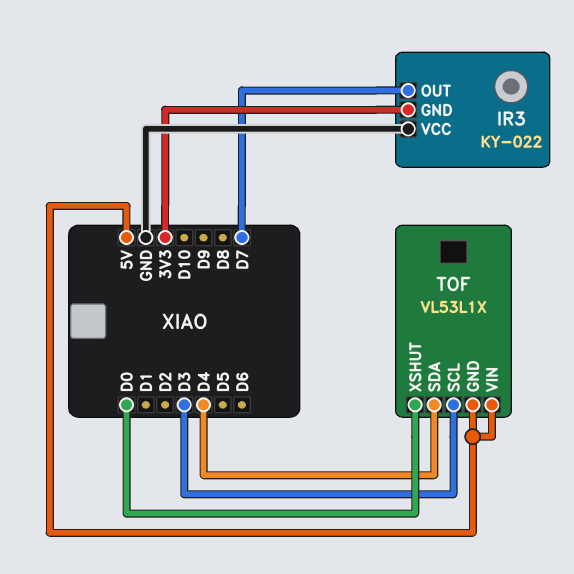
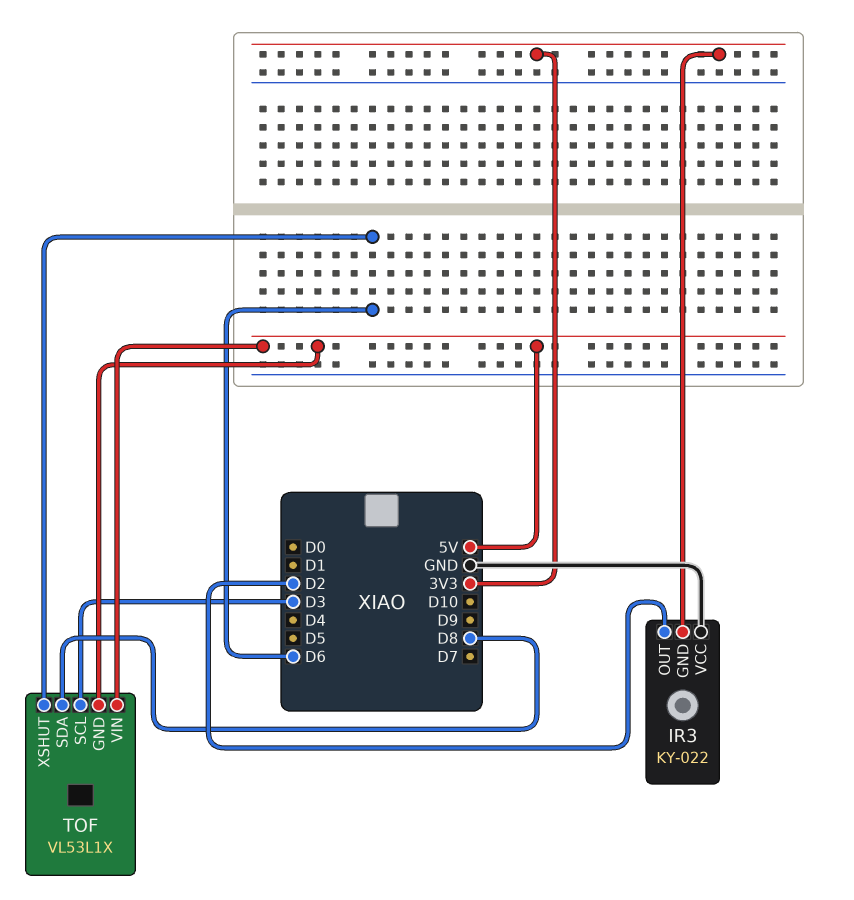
IR3 pin OUT: D7 -> D2
TOF pin SDA: D4 -> D8
TOF pin XSHUT: D0 -> D6

